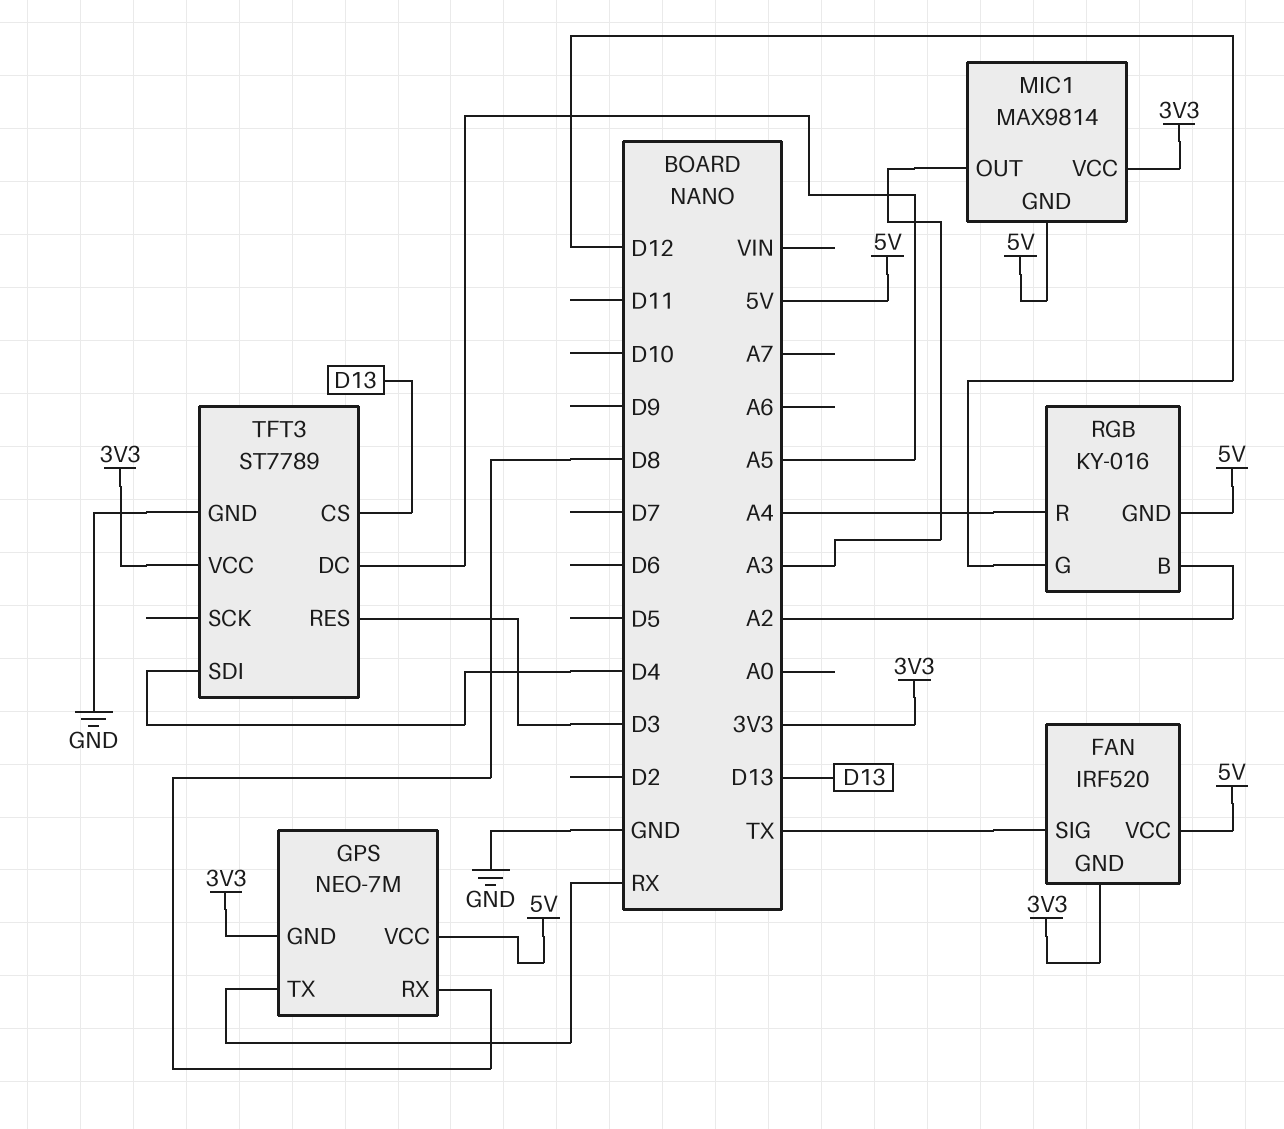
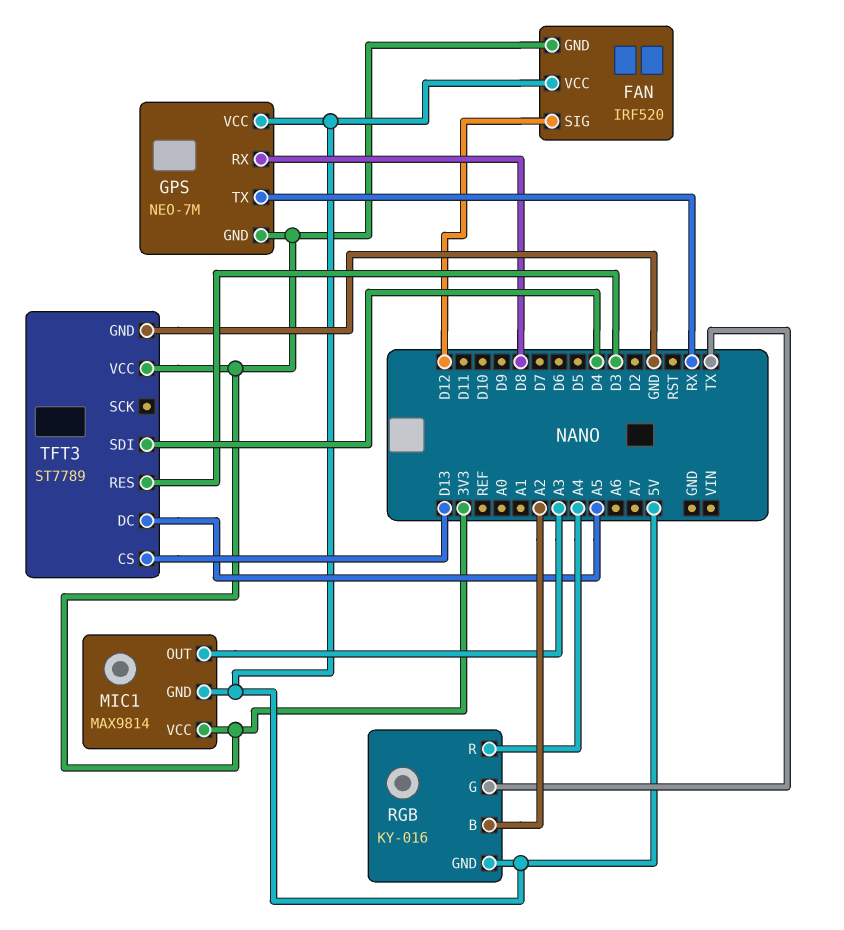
FAN pin SIG: TX -> D12
RGB pin G: D12 -> TX

